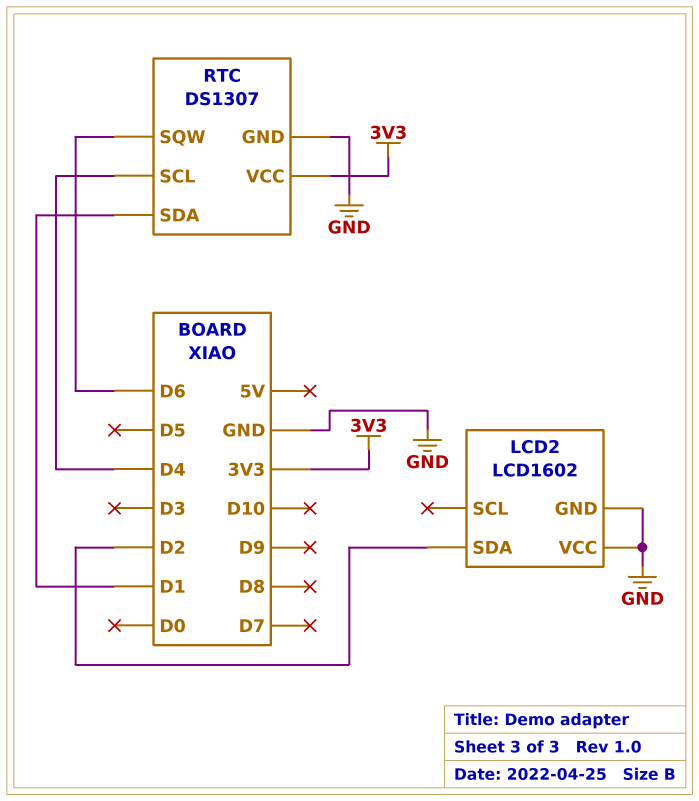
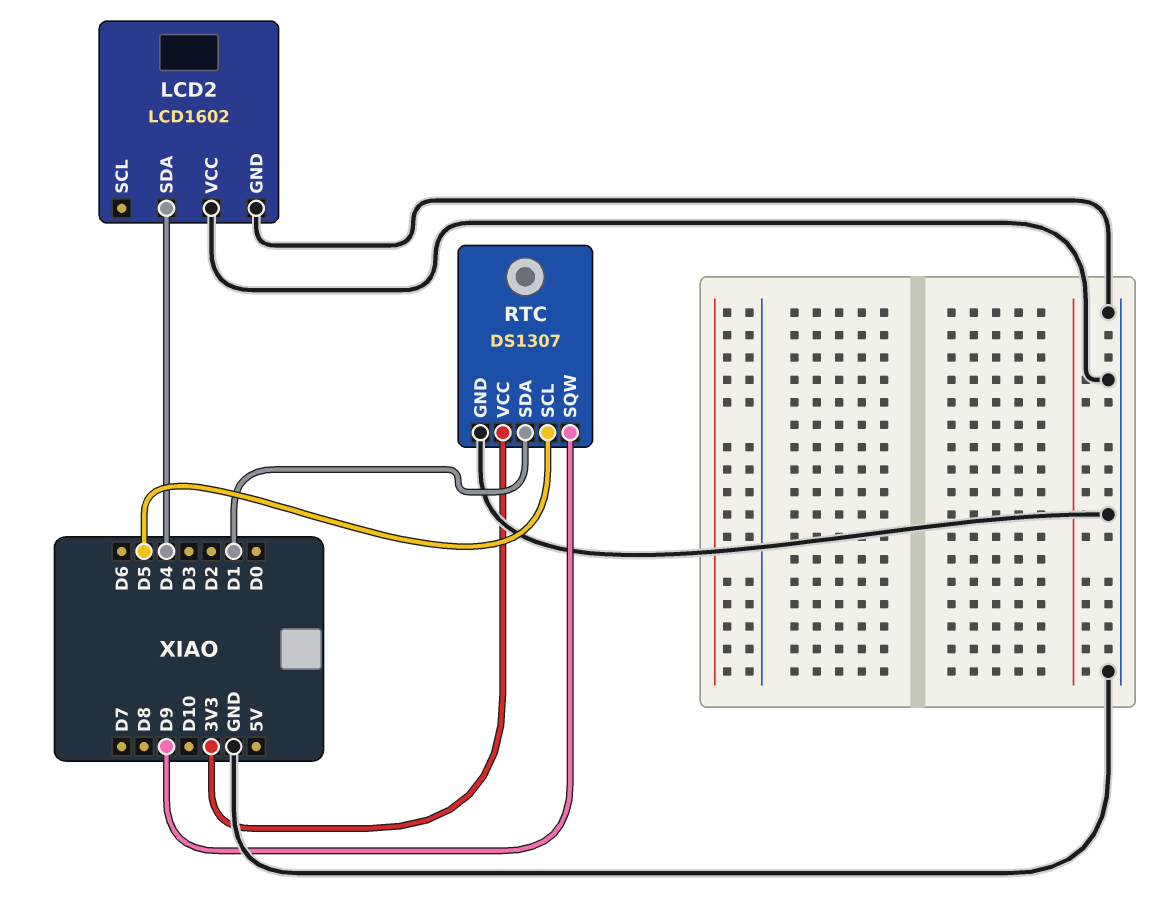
LCD2 pin SDA: D2 -> D4
RTC pin SCL: D4 -> D5
RTC pin SQW: D6 -> D9

